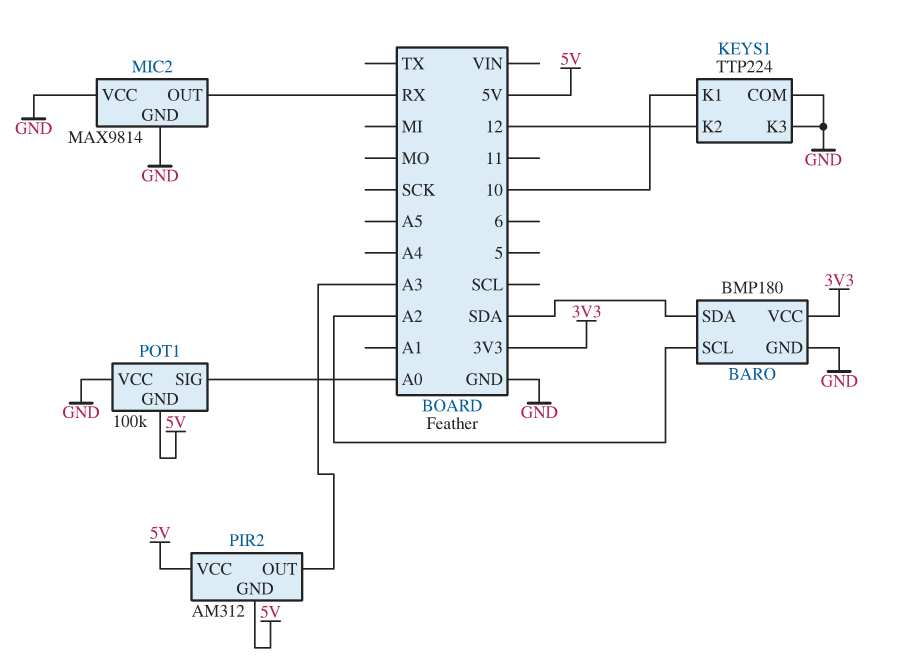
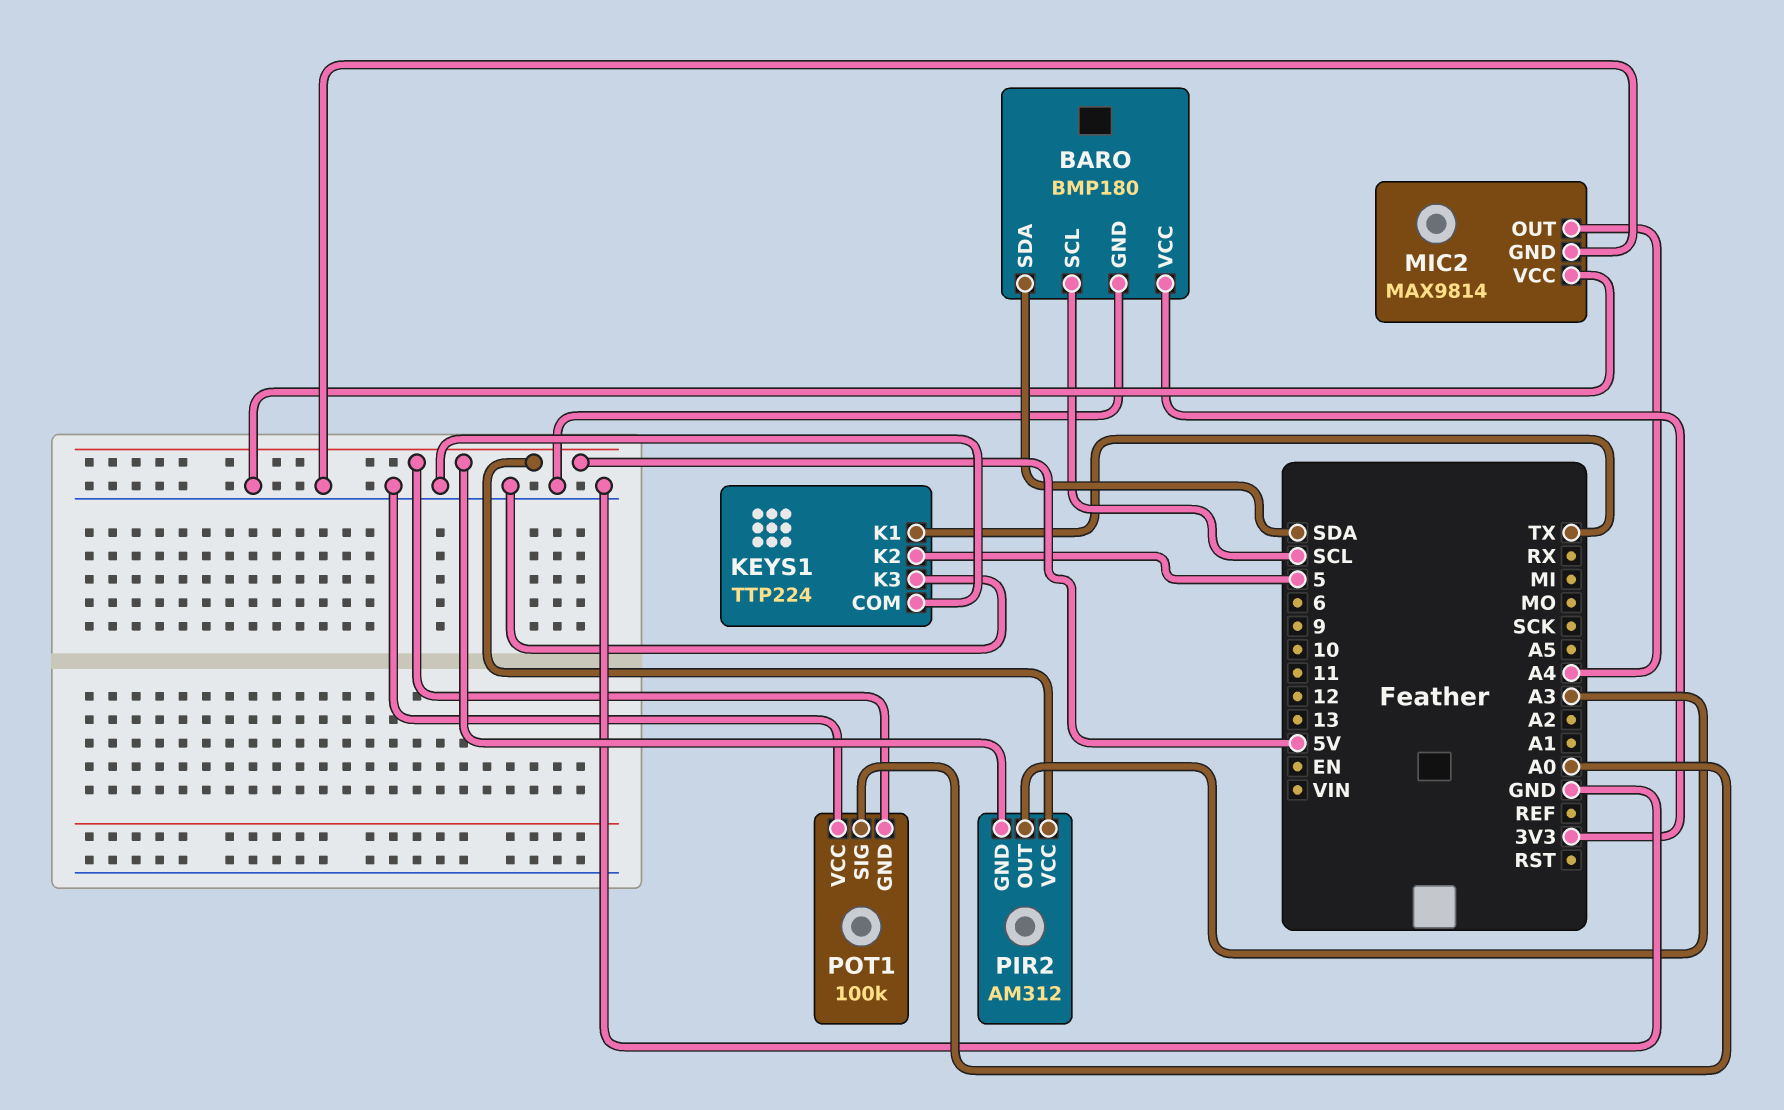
BARO pin SCL: A2 -> SCL
KEYS1 pin K1: 10 -> TX
KEYS1 pin K2: 12 -> 5
MIC2 pin OUT: RX -> A4

